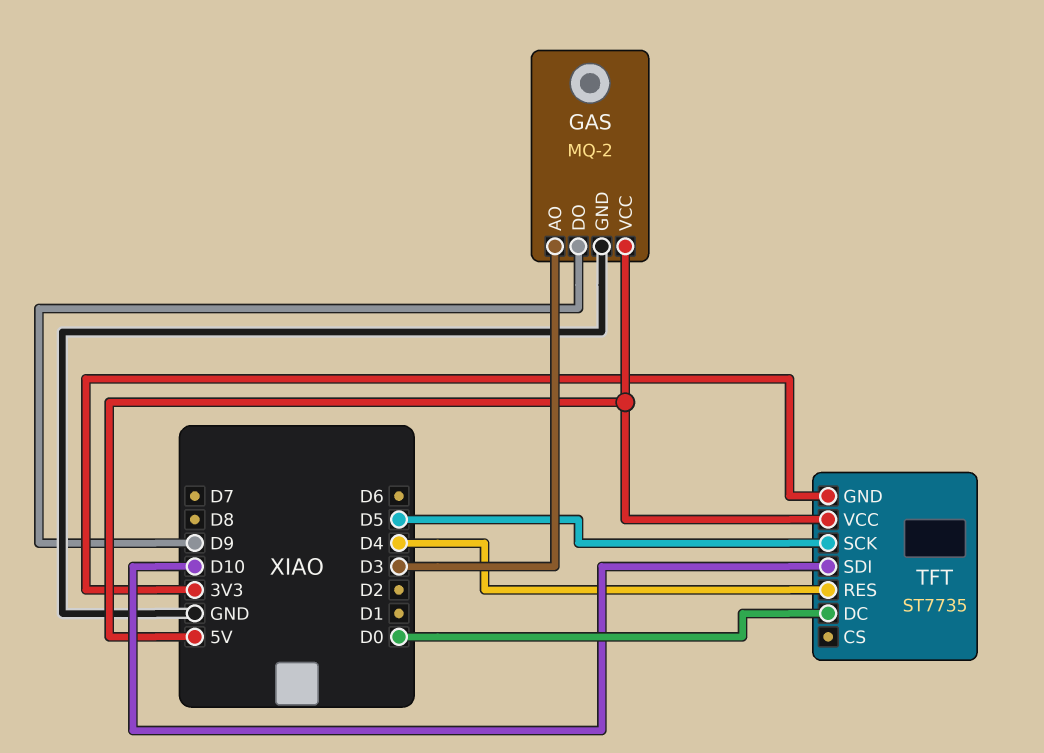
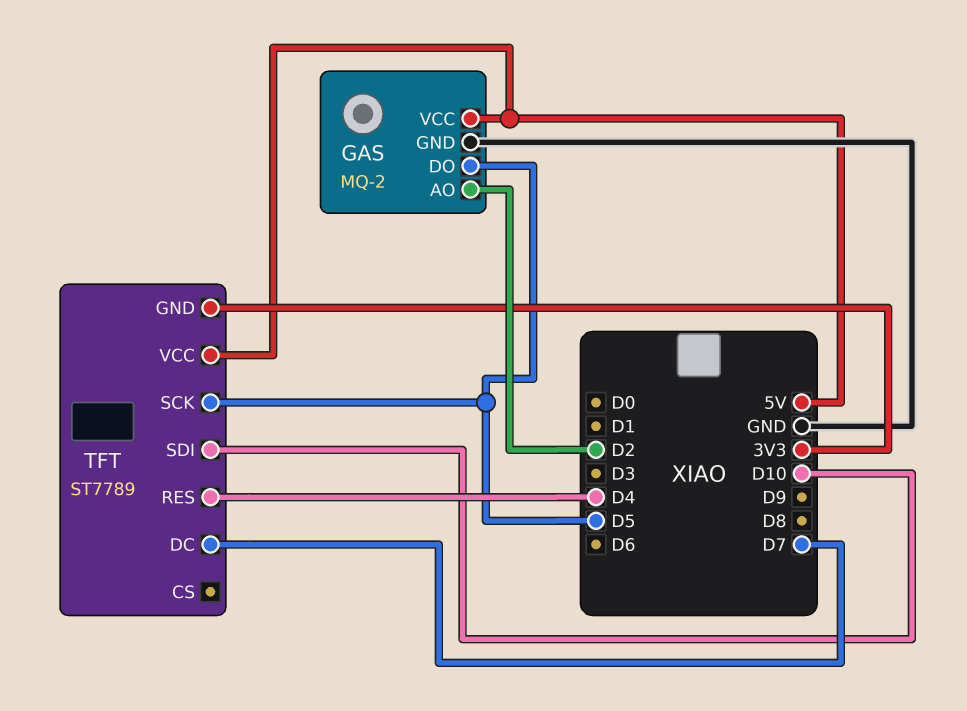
GAS pin AO: D3 -> D2
GAS pin DO: D9 -> D5
TFT: ST7735 -> ST7789
TFT pin DC: D0 -> D7

